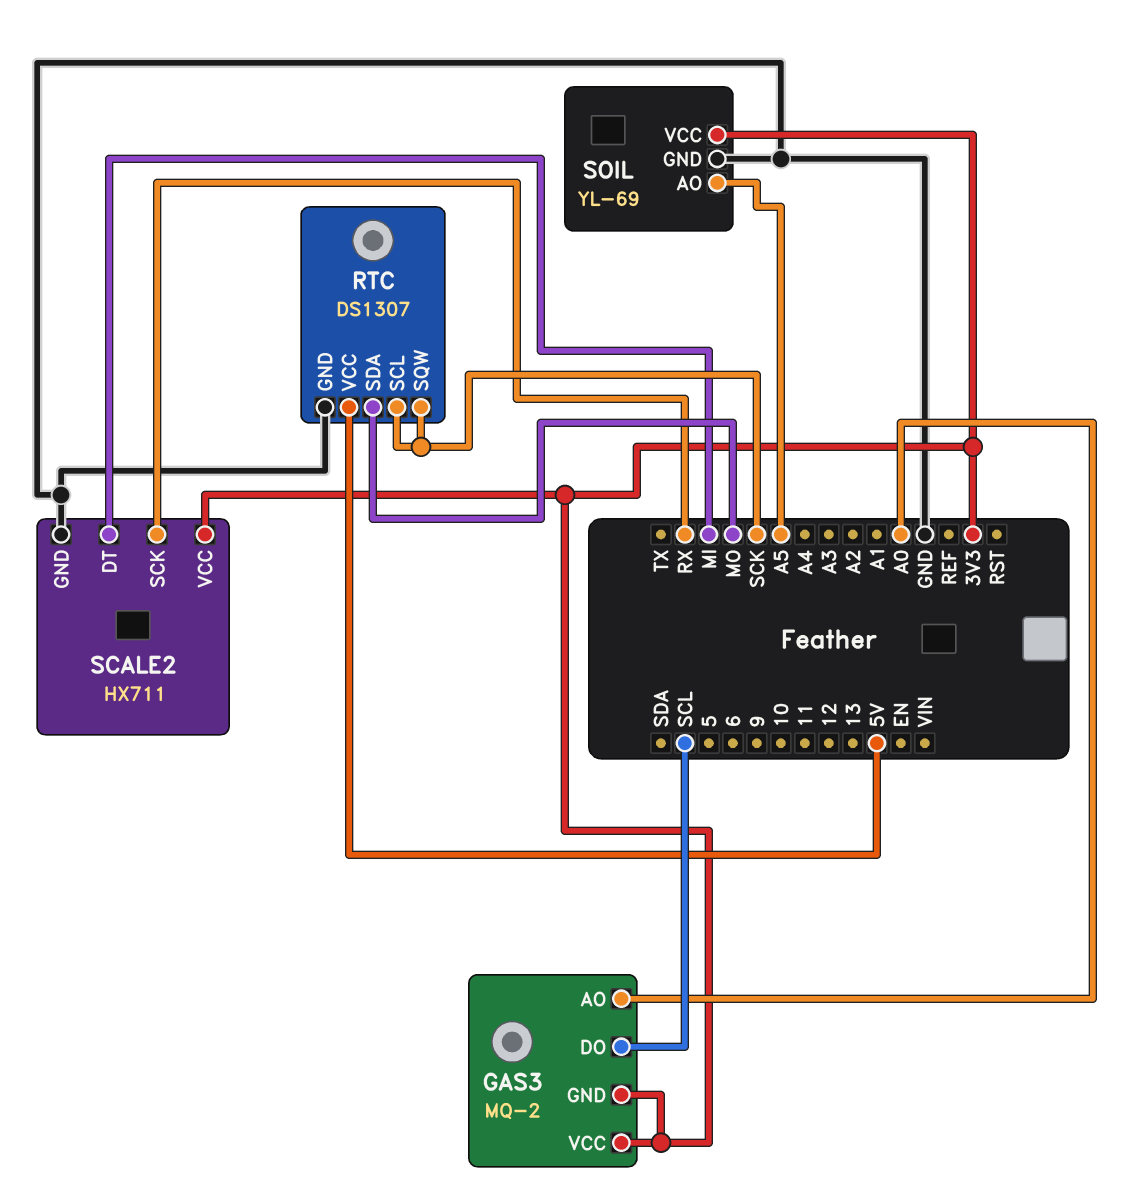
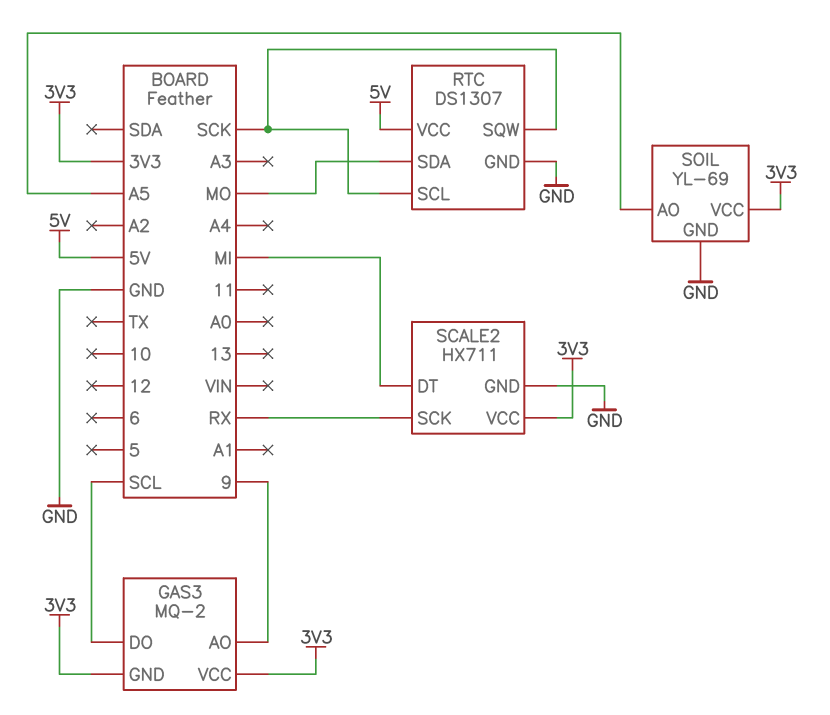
GAS3 pin AO: A0 -> 9

